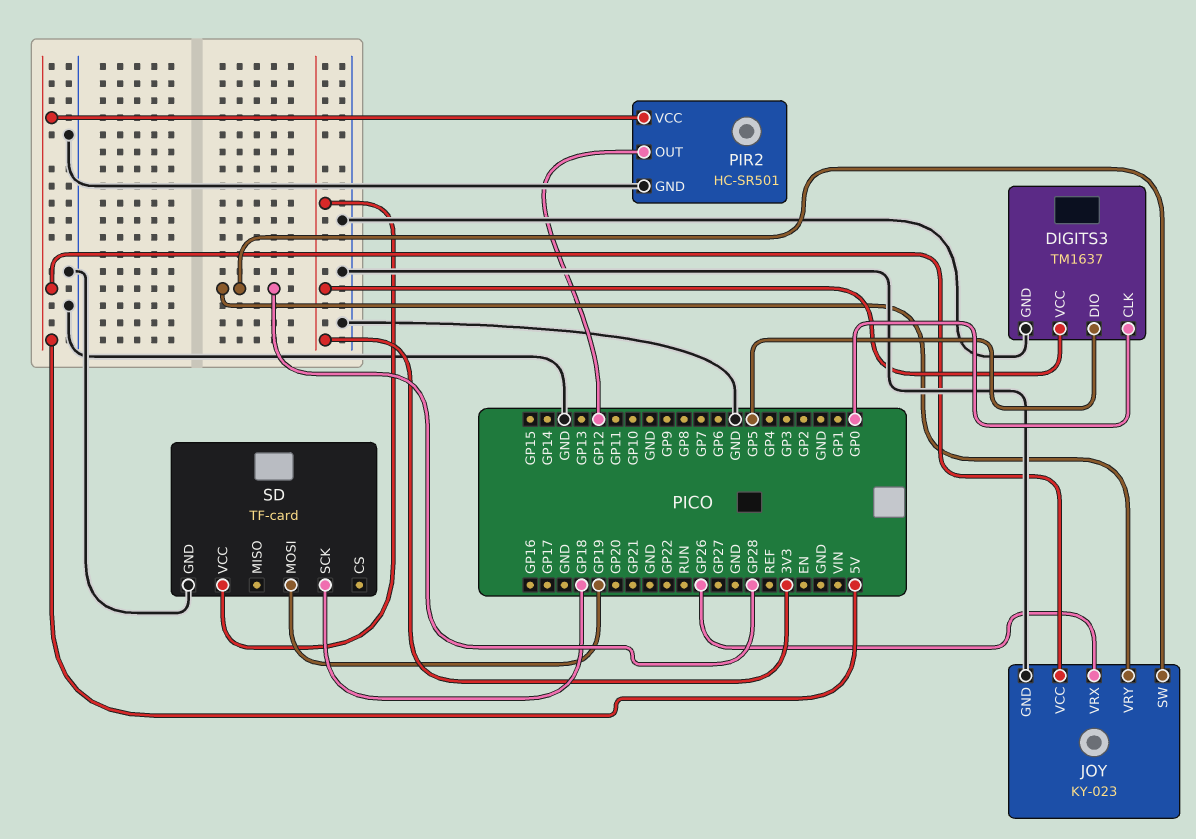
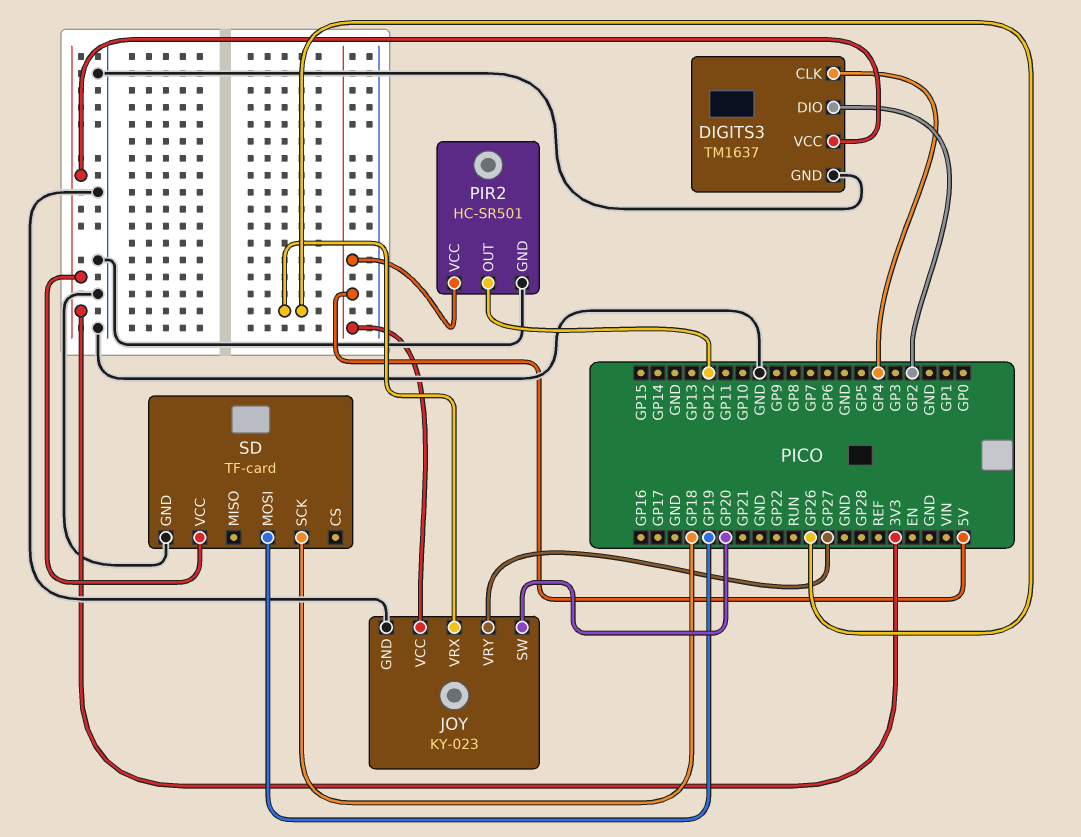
DIGITS3 pin CLK: GP0 -> GP4
DIGITS3 pin DIO: GP5 -> GP2
JOY pin SW: GP28 -> GP20
JOY pin VRY: GP28 -> GP27

